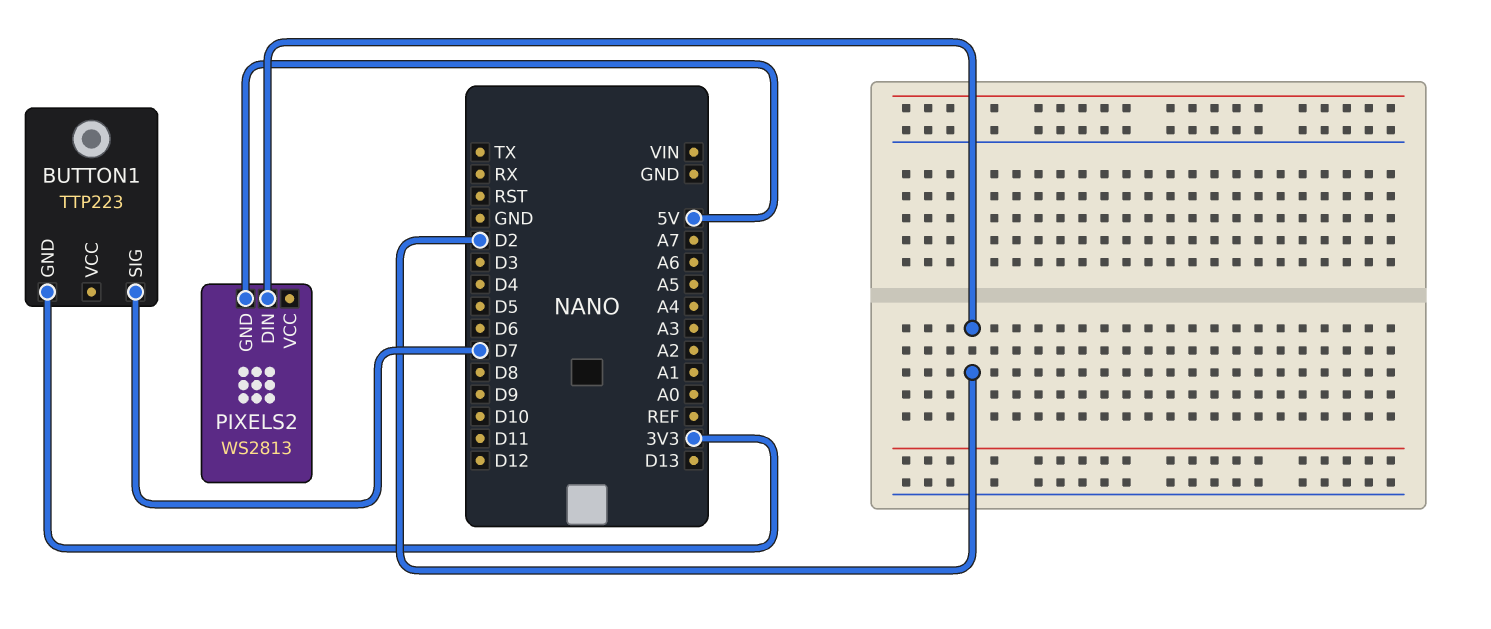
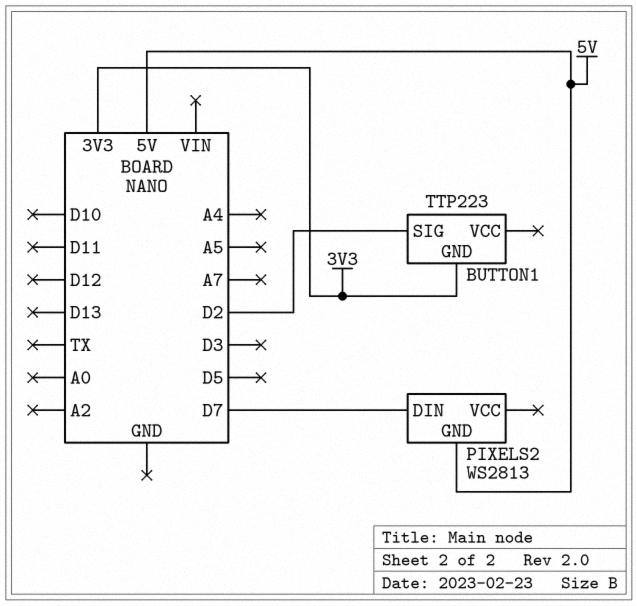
BUTTON1 pin SIG: D7 -> D2
PIXELS2 pin DIN: D2 -> D7

